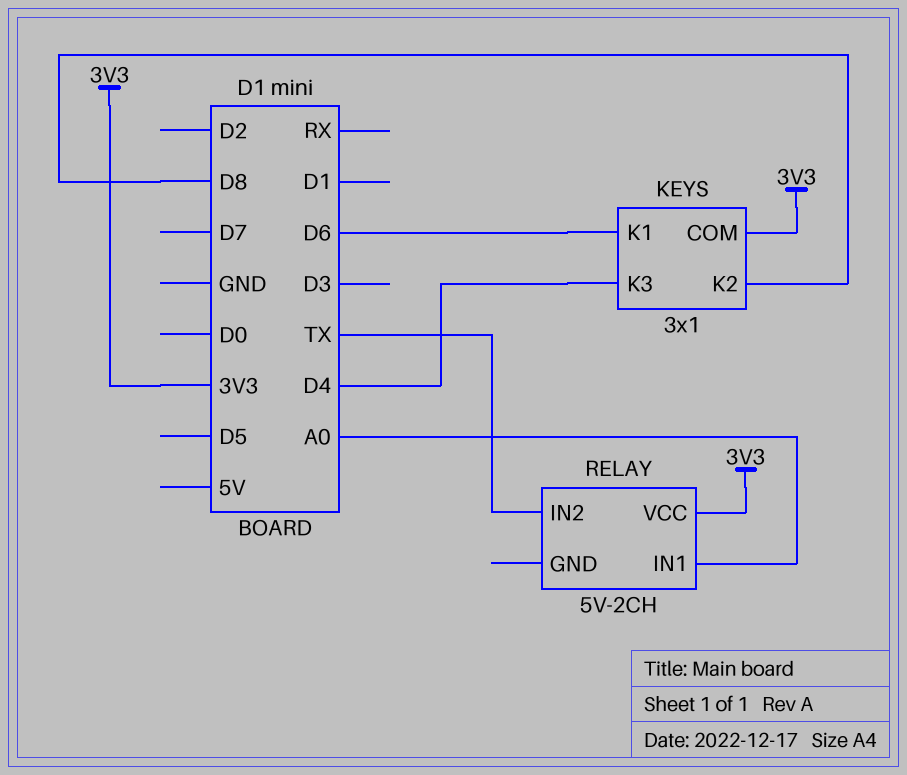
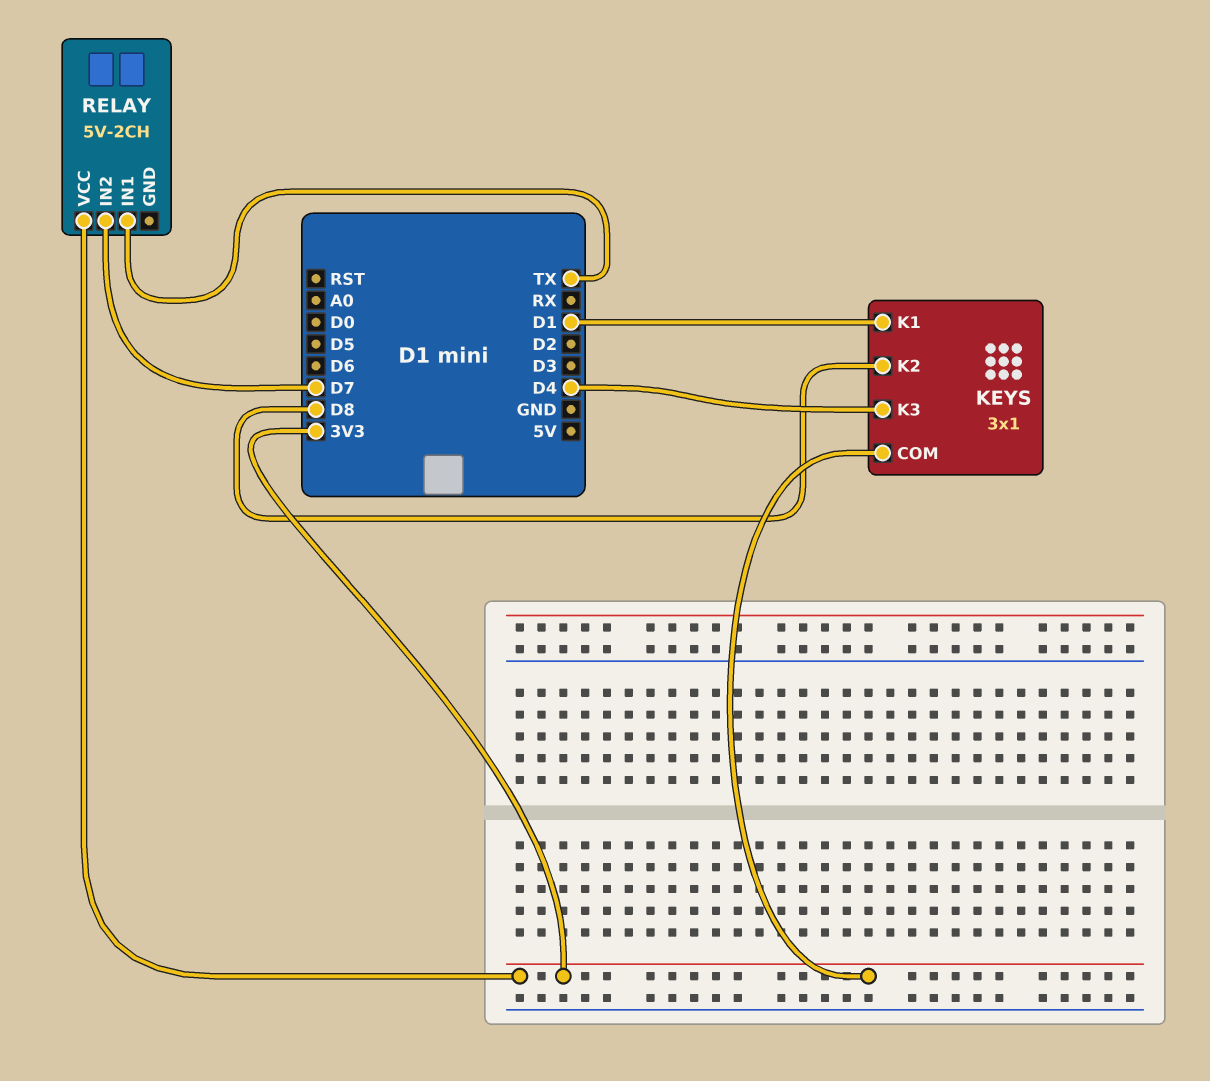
KEYS pin K1: D6 -> D1
RELAY pin IN1: A0 -> TX
RELAY pin IN2: TX -> D7

